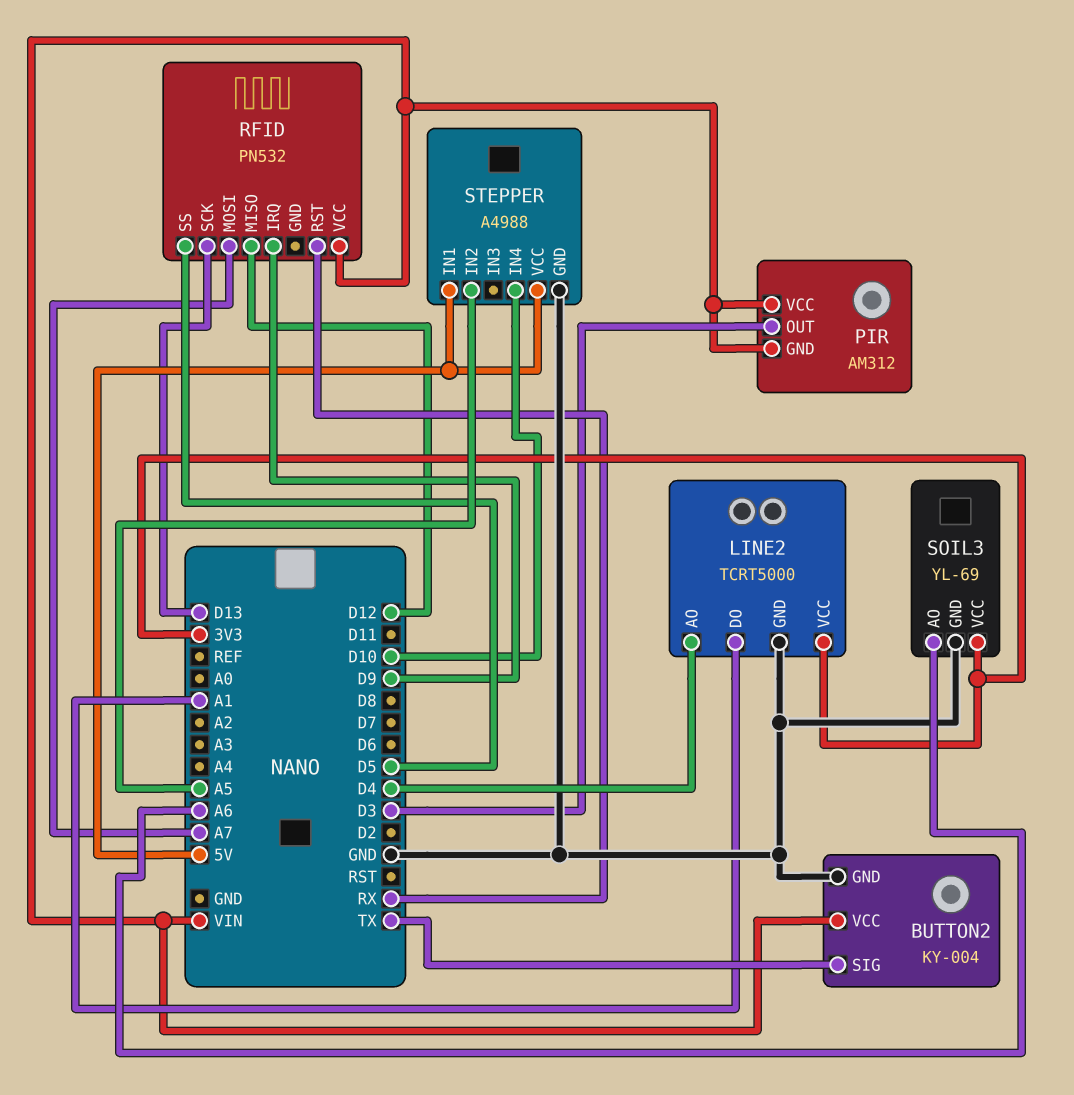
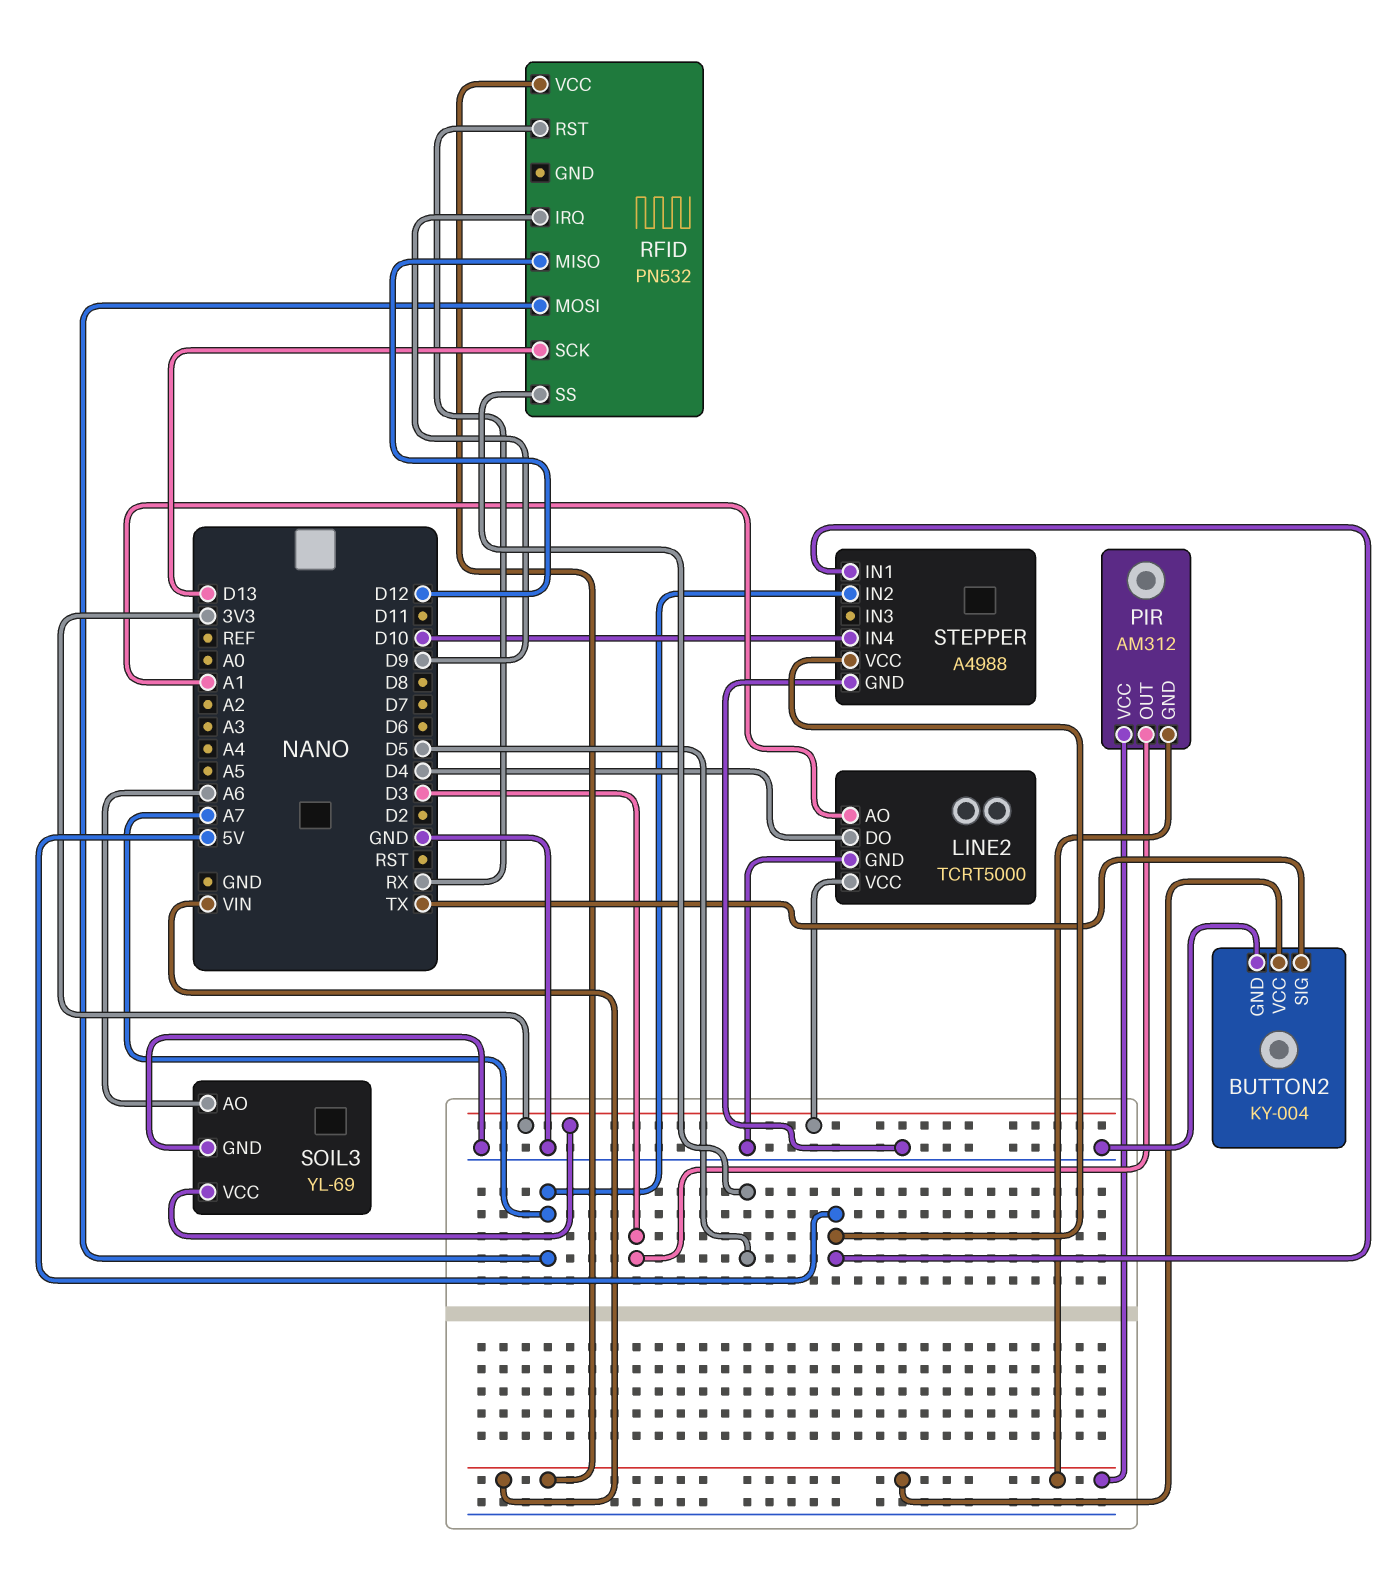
LINE2 pin AO: D4 -> A1
LINE2 pin DO: A1 -> D4
STEPPER pin IN2: A5 -> A7

